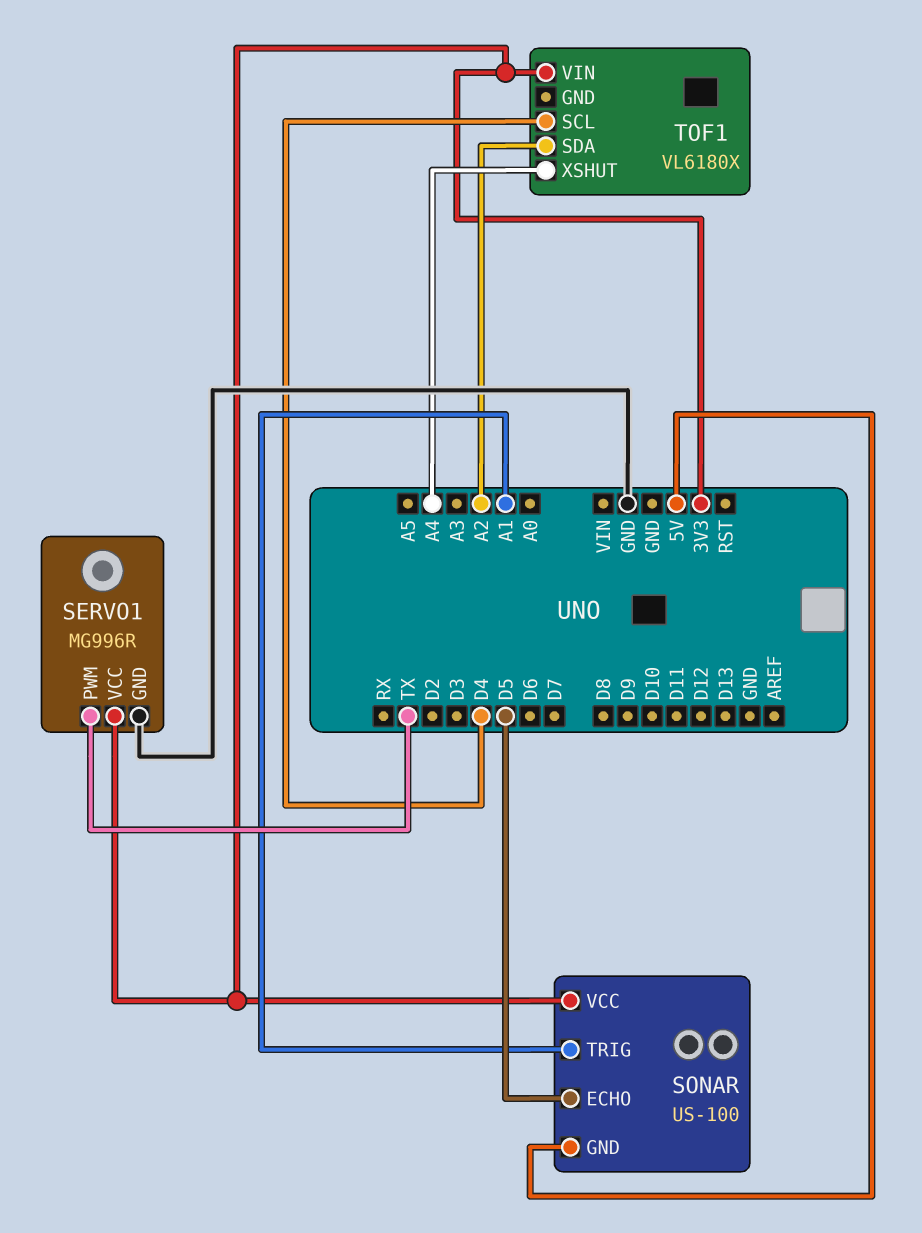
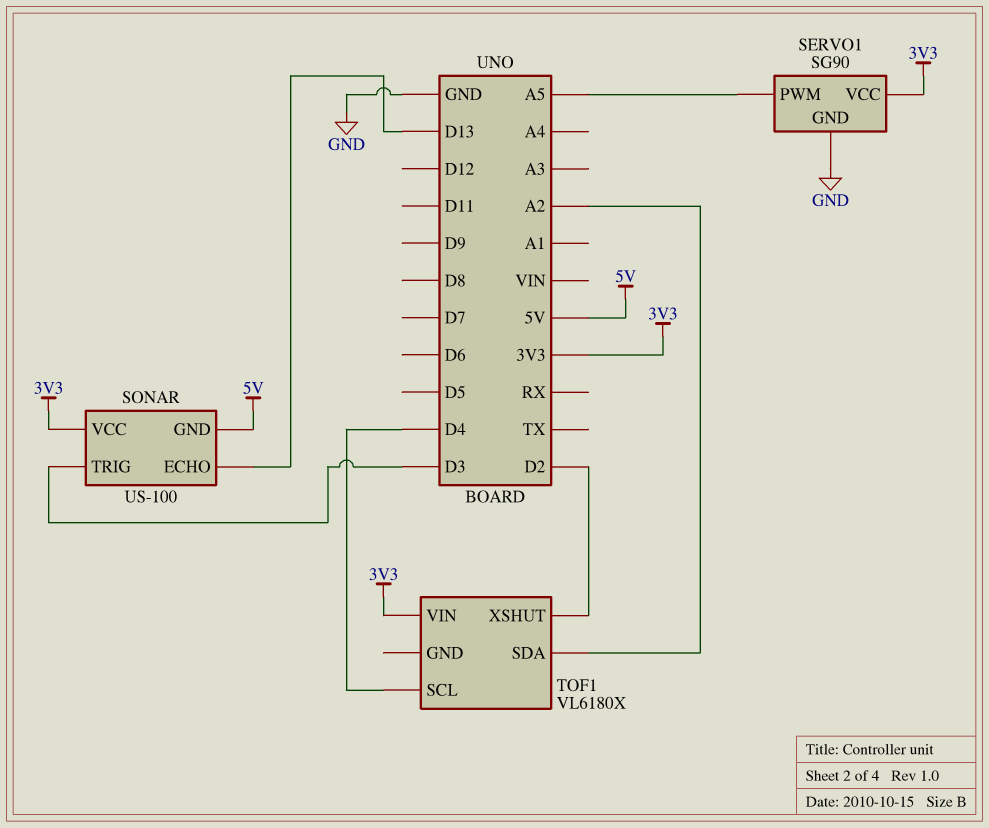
SERVO1: MG996R -> SG90
SERVO1 pin PWM: TX -> A5
SONAR pin ECHO: D5 -> D13
SONAR pin TRIG: A1 -> D3
TOF1 pin XSHUT: A4 -> D2

